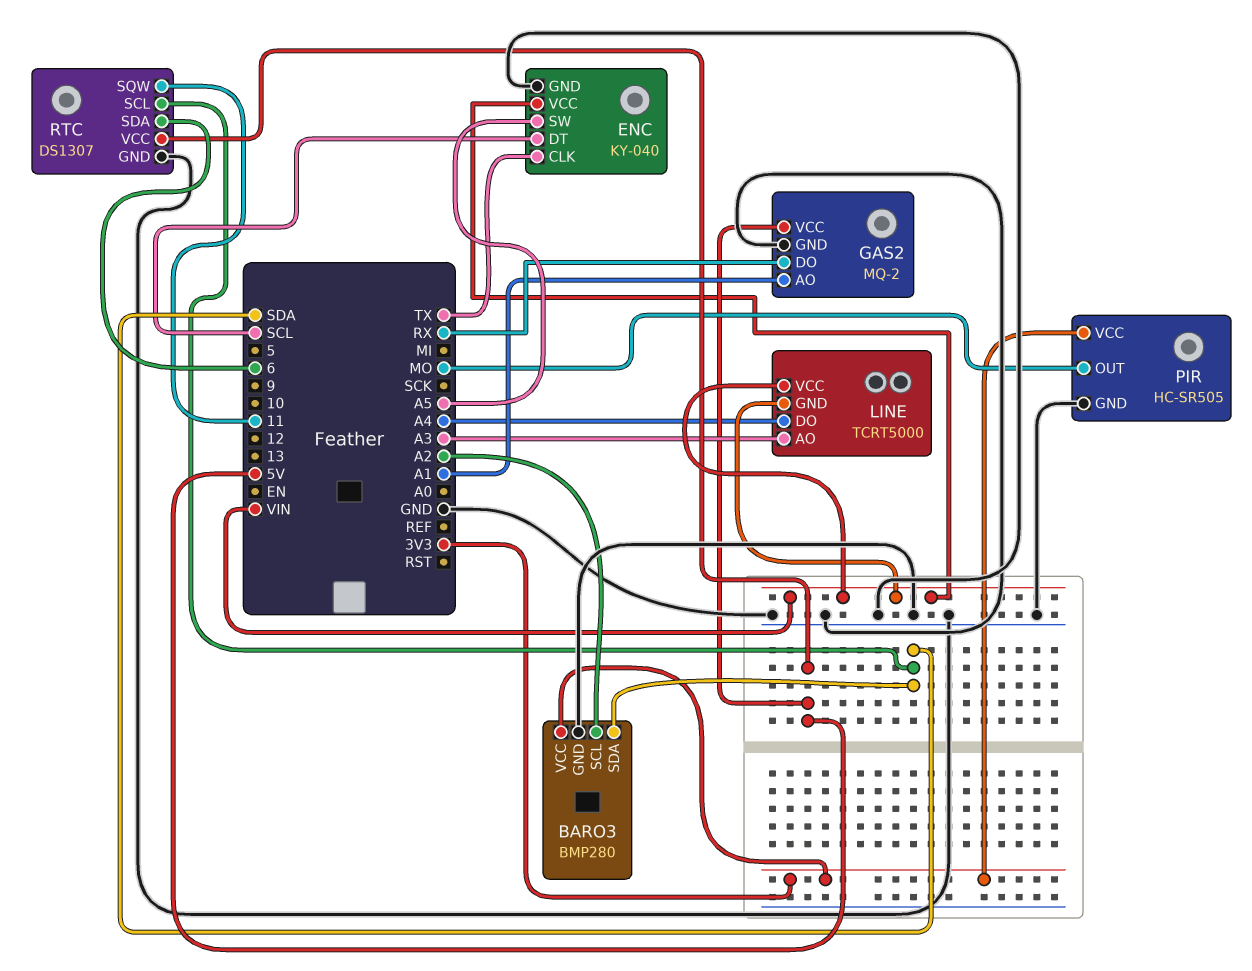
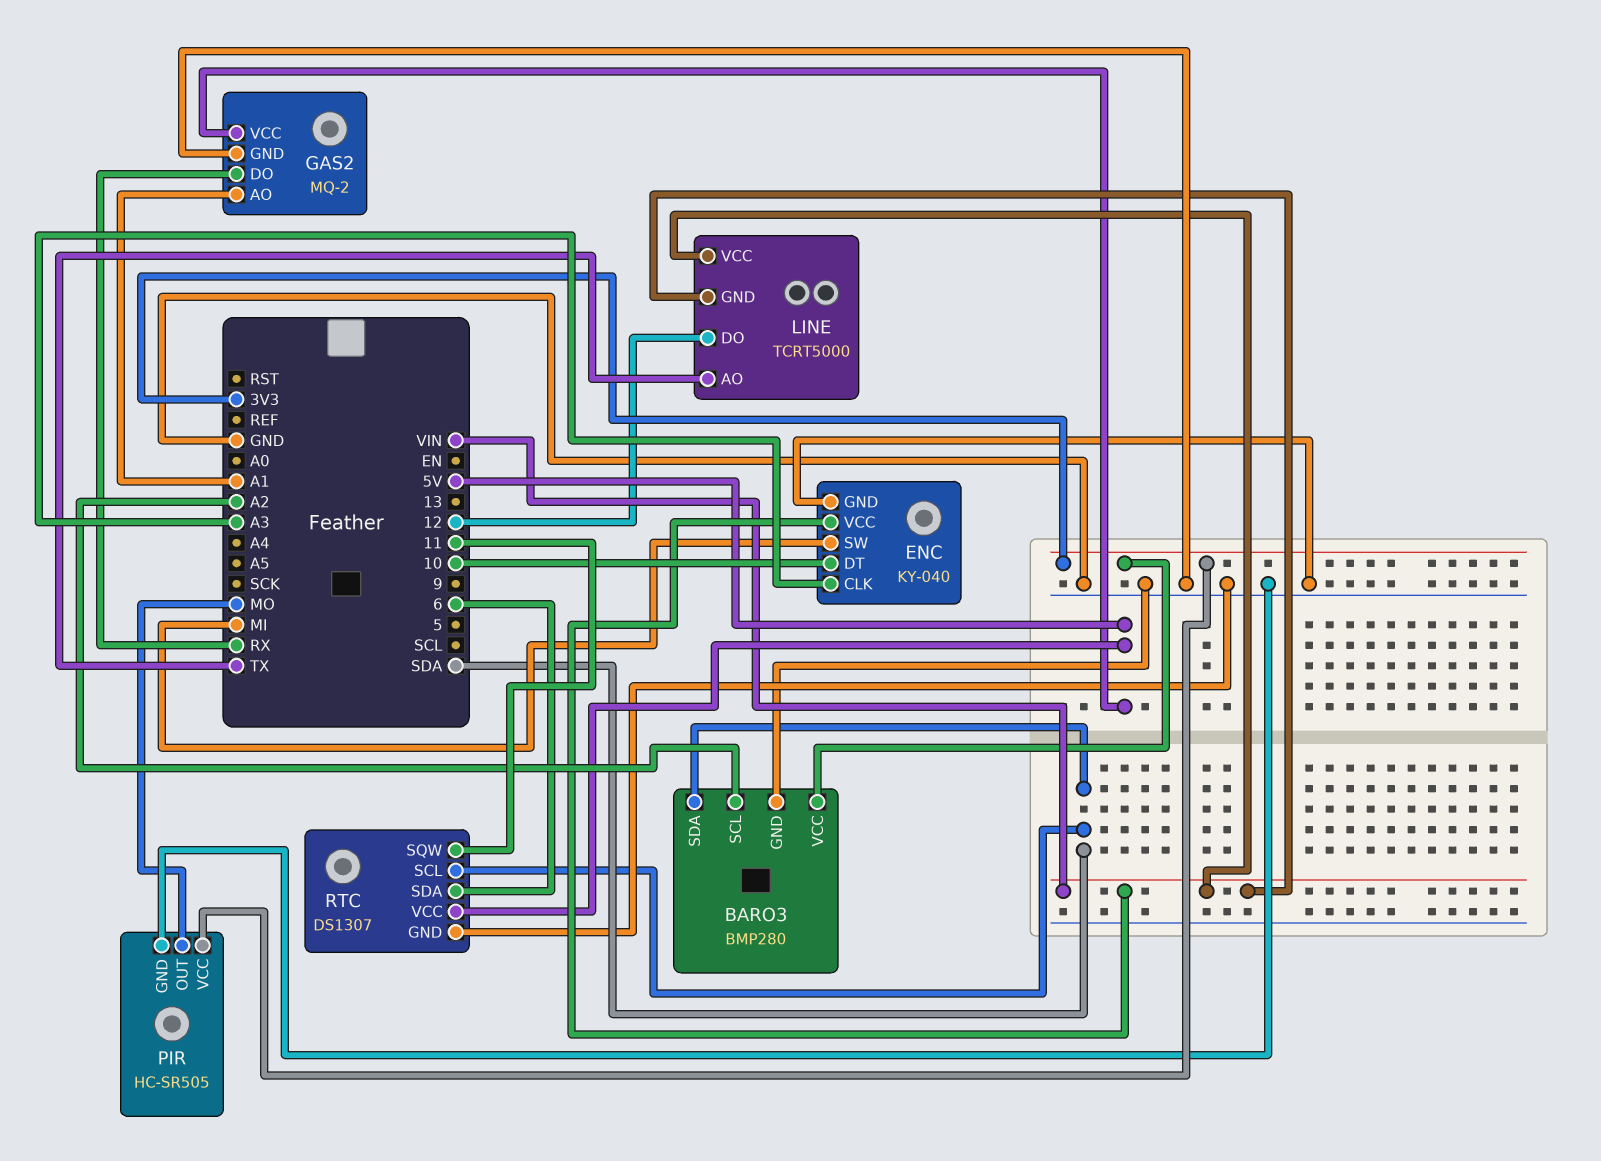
ENC pin CLK: TX -> A3
ENC pin DT: SCL -> 10
ENC pin SW: A5 -> MI
LINE pin AO: A3 -> TX
LINE pin DO: A4 -> 12

